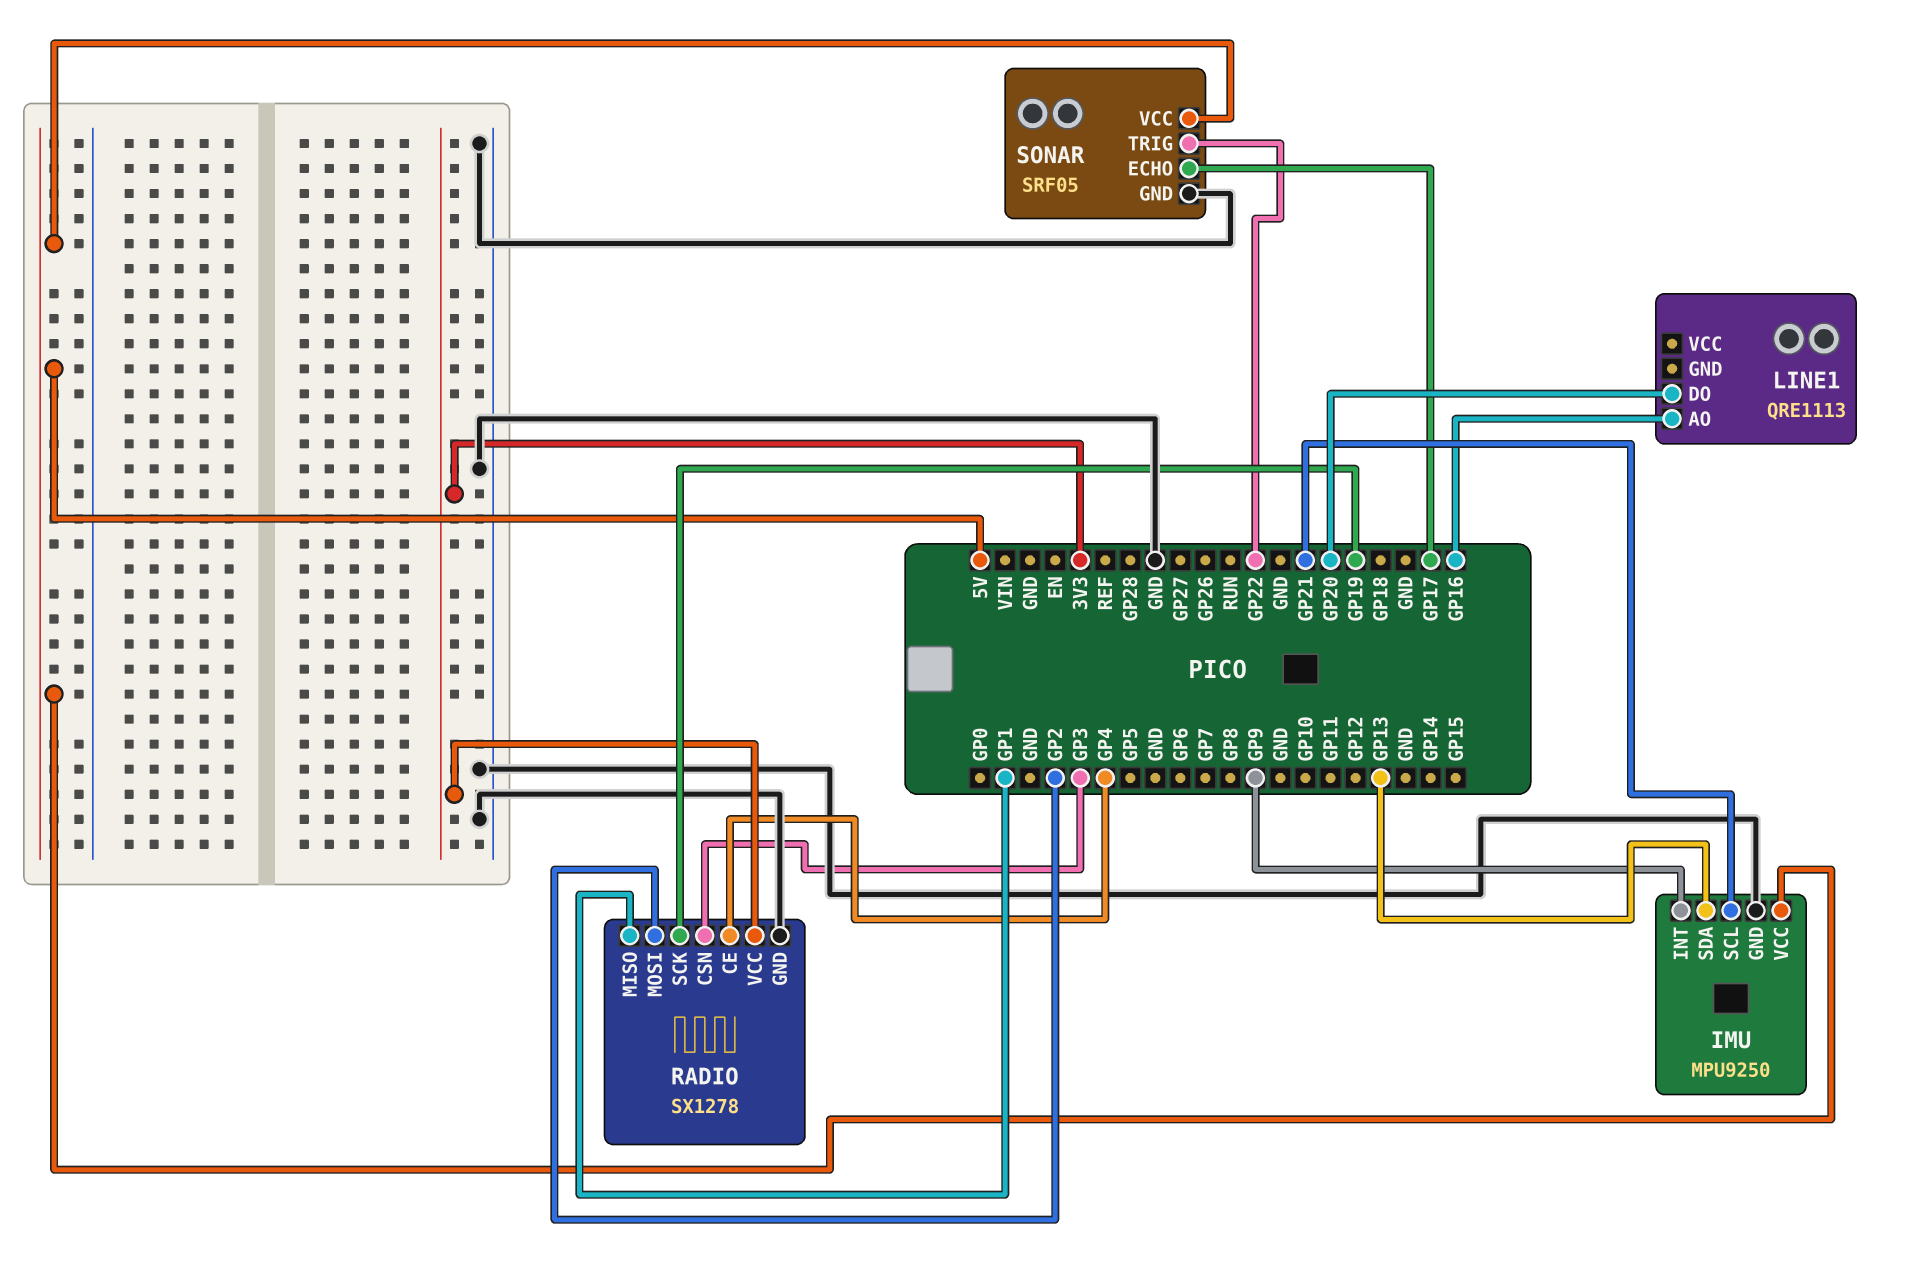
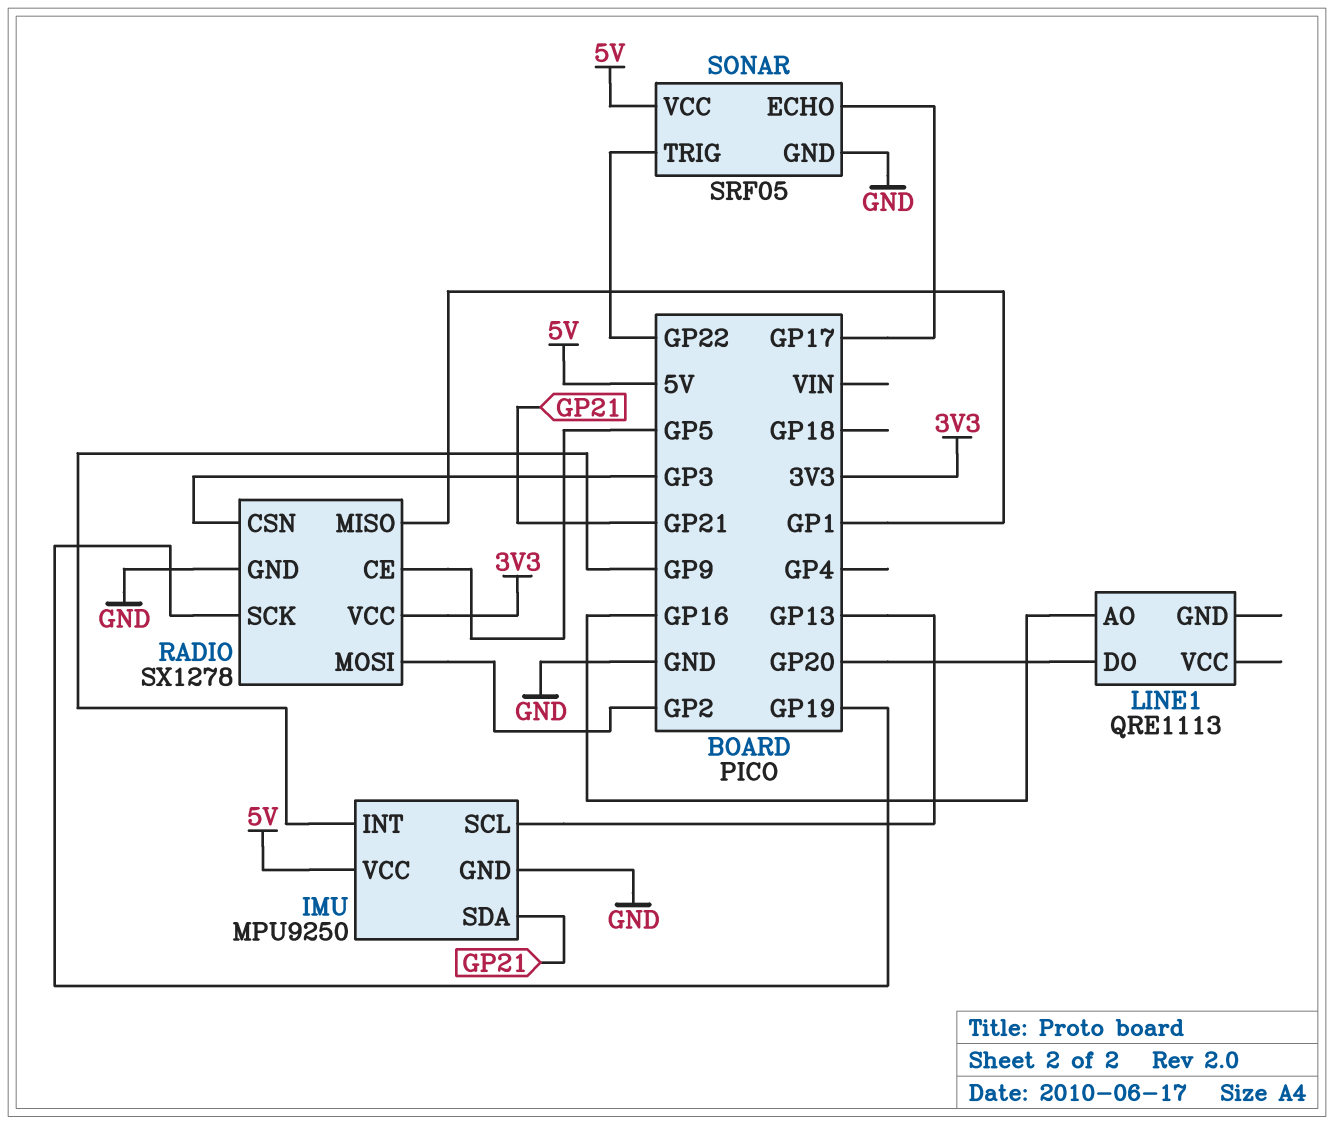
IMU pin SCL: GP21 -> GP13
IMU pin SDA: GP13 -> GP21
RADIO pin CE: GP4 -> GP5

